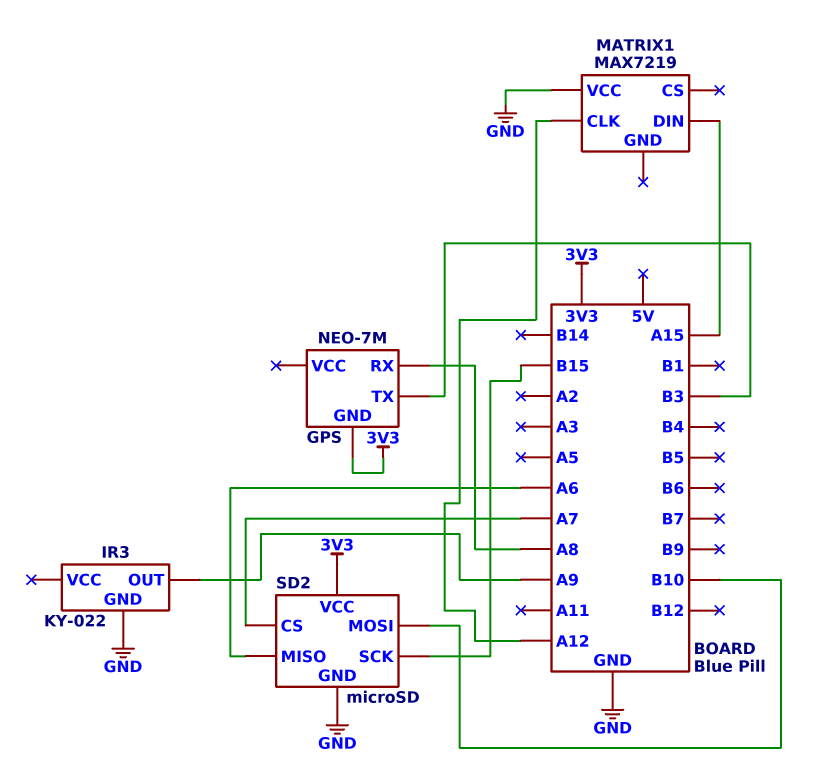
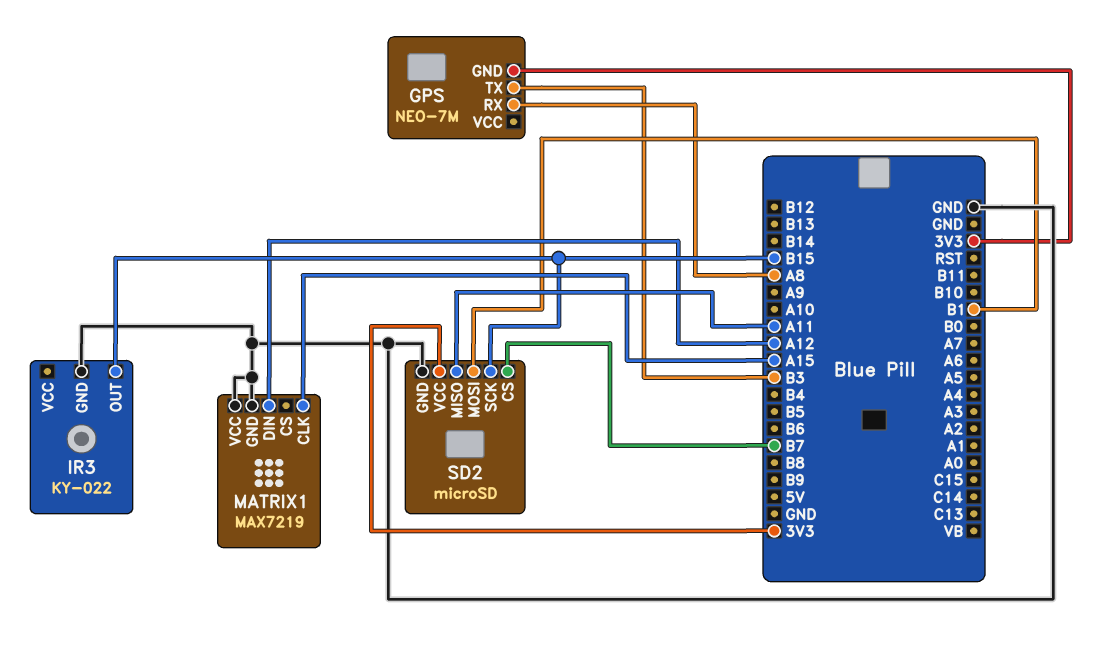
IR3 pin OUT: A9 -> B15
MATRIX1 pin CLK: A12 -> A15
MATRIX1 pin DIN: A15 -> A12
MATRIX1 pin GND: none -> GND
SD2 pin CS: A7 -> B7
SD2 pin MISO: A6 -> A11
SD2 pin MOSI: B10 -> B1

